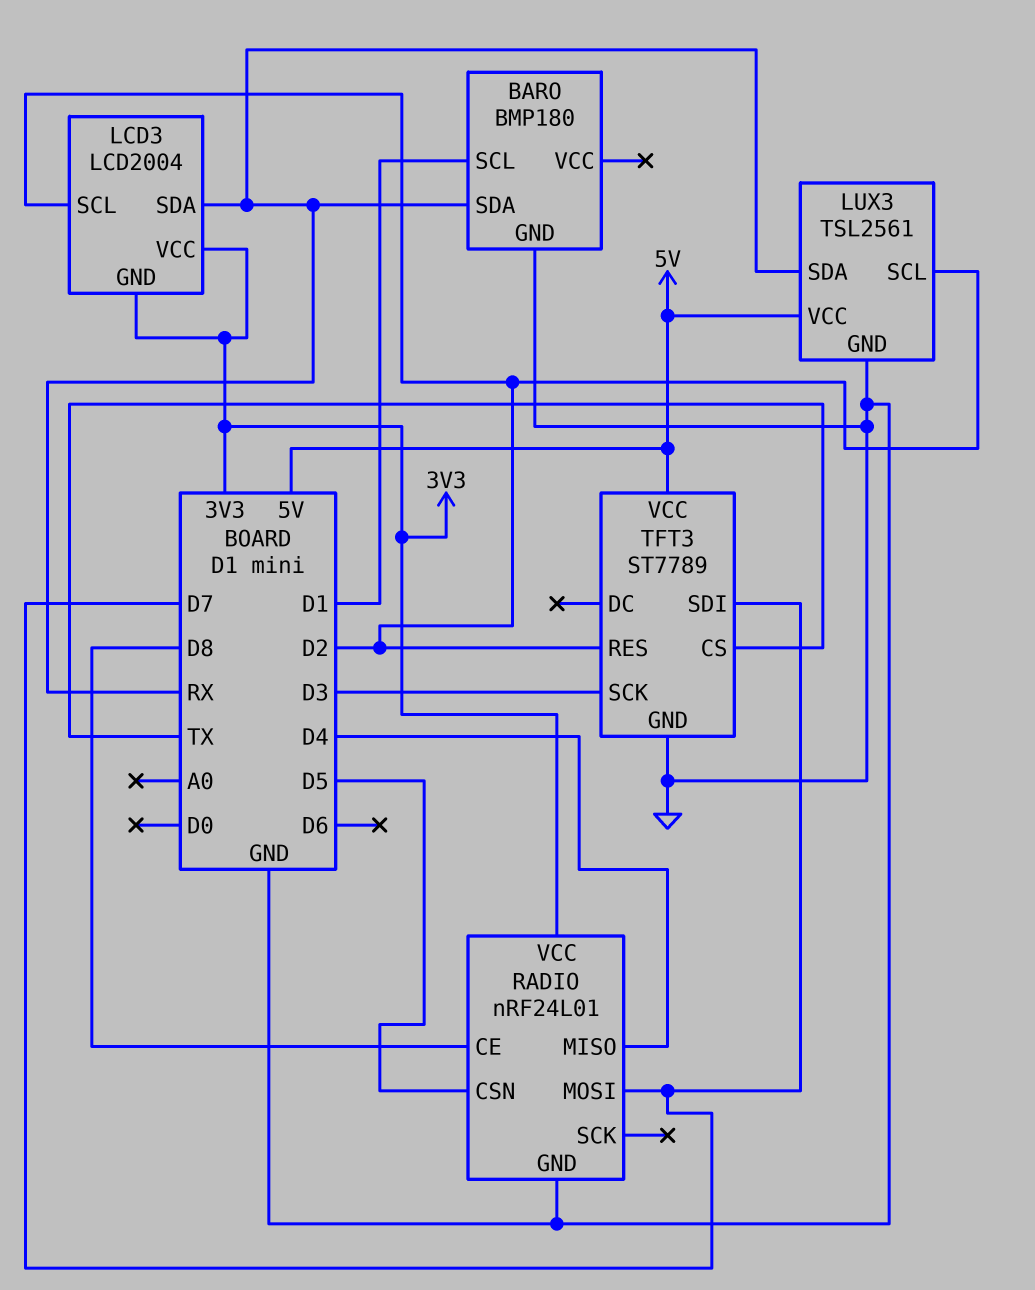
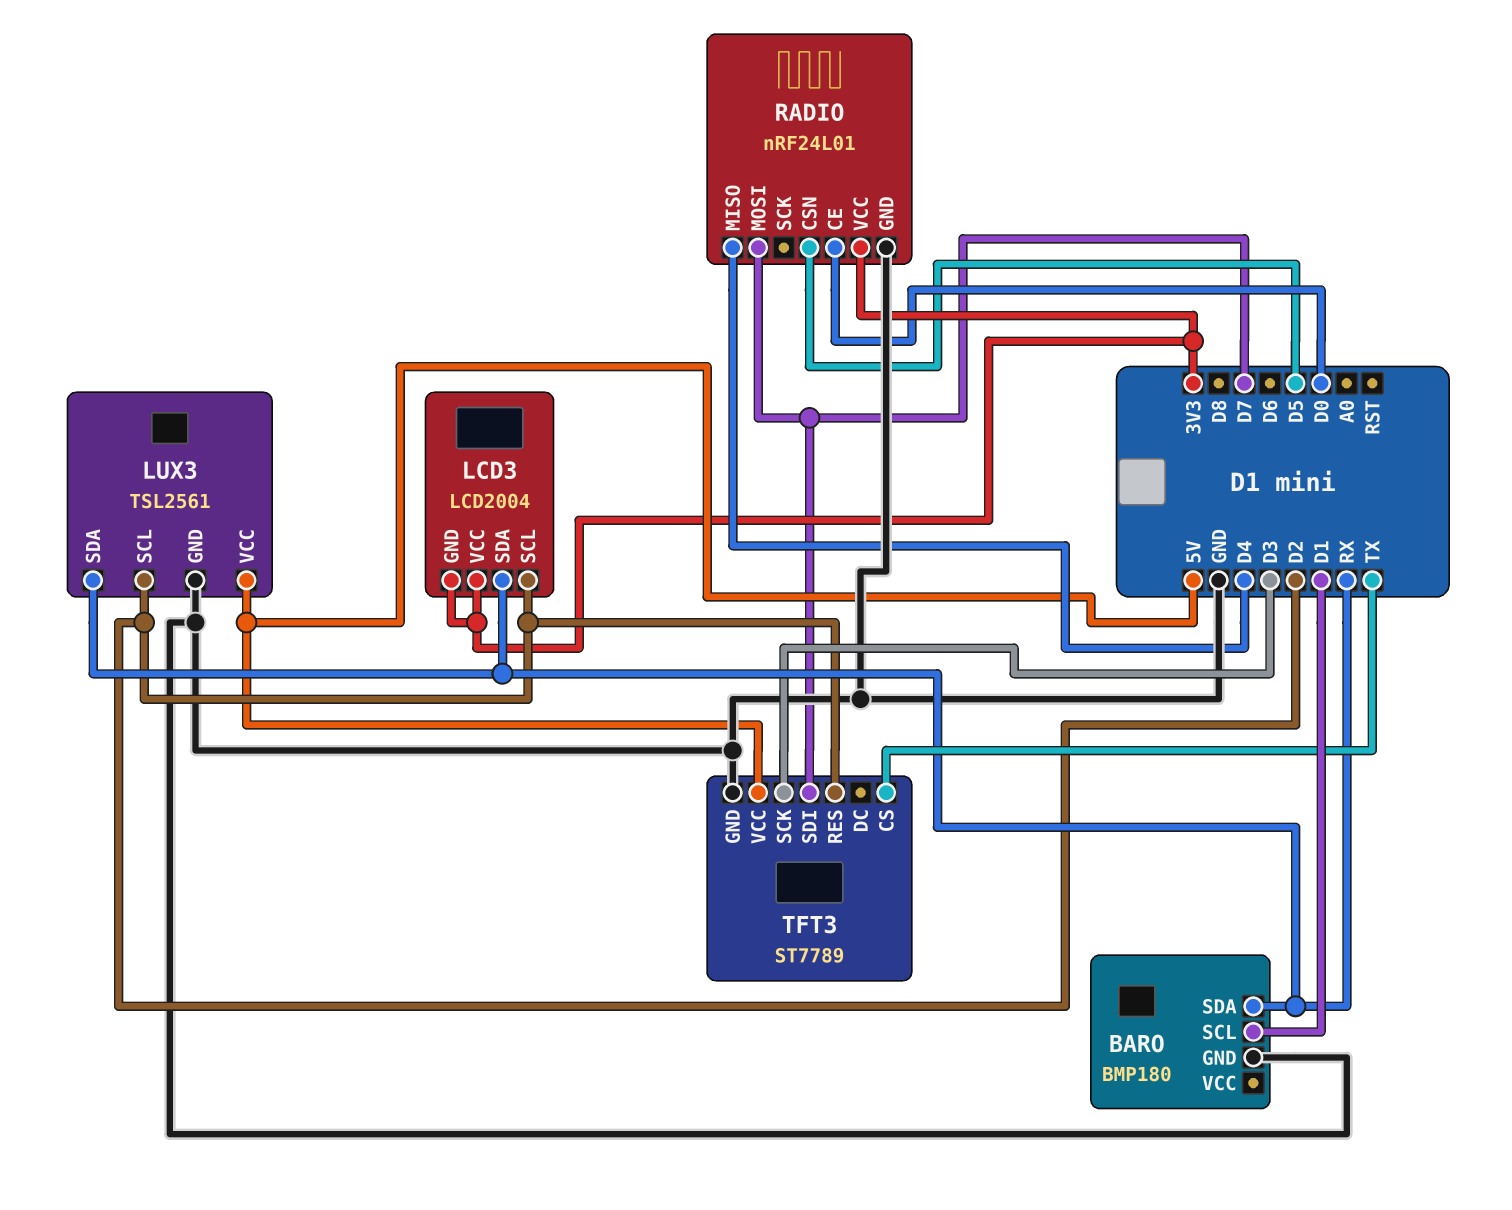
RADIO pin CE: D8 -> D0

